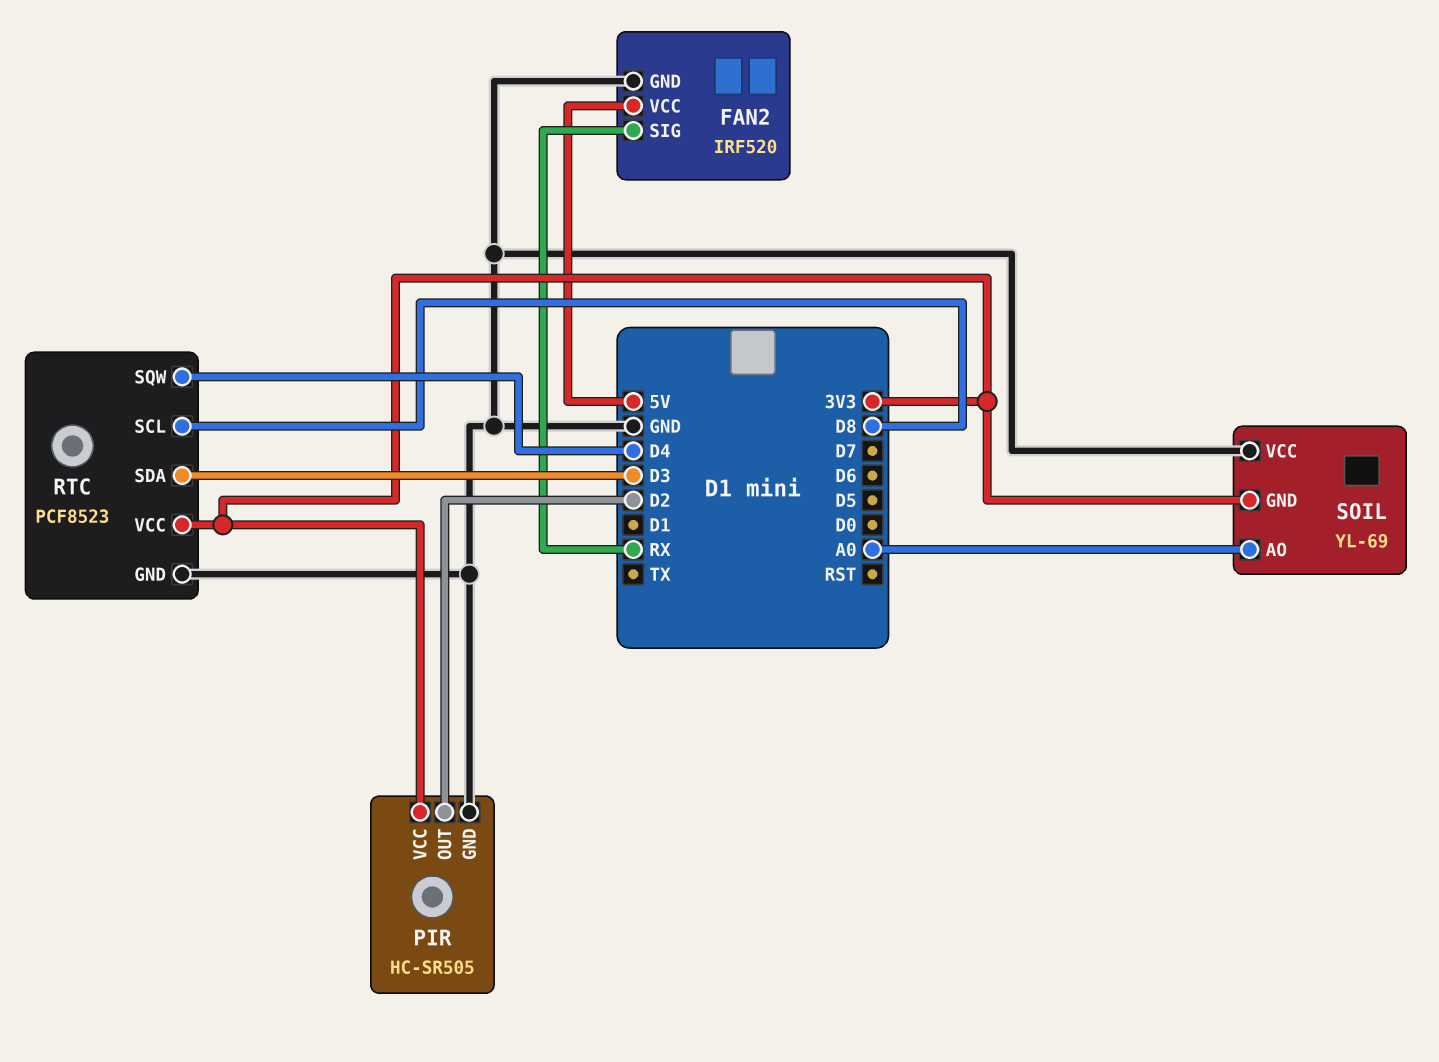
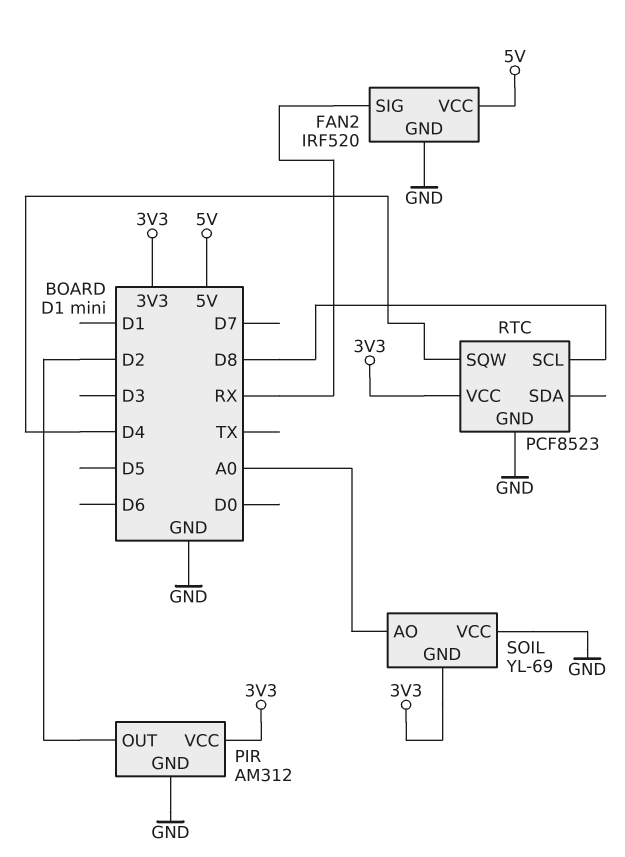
PIR: HC-SR505 -> AM312
RTC pin SDA: D3 -> none

